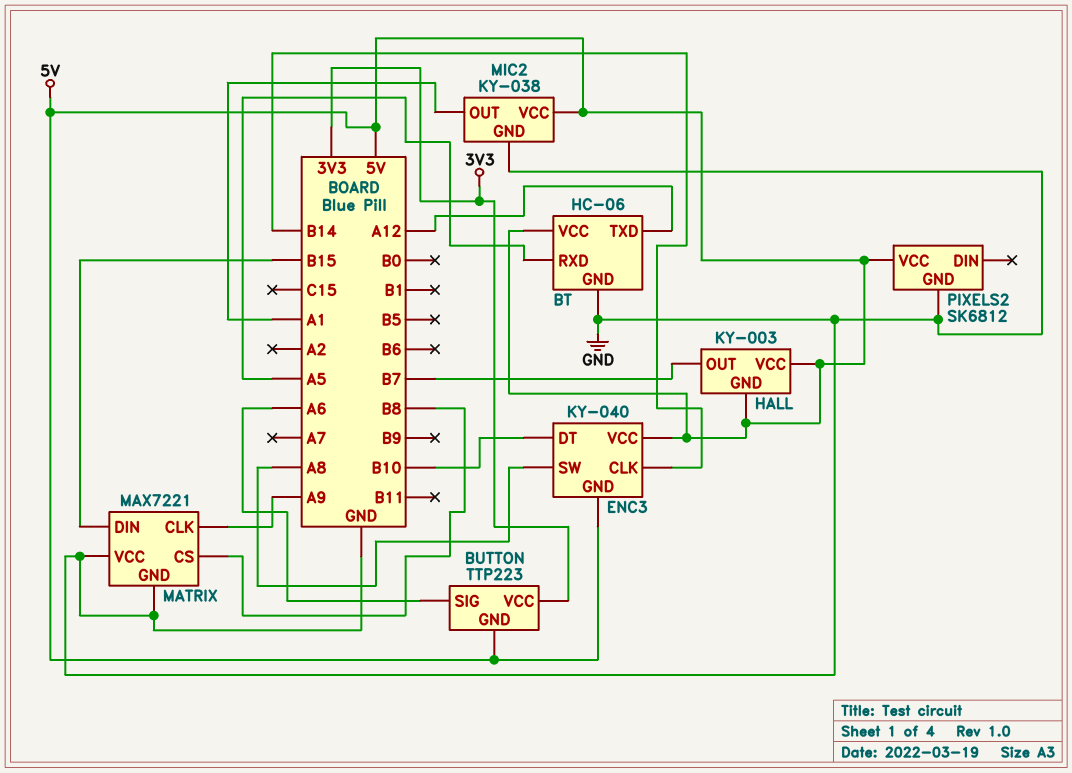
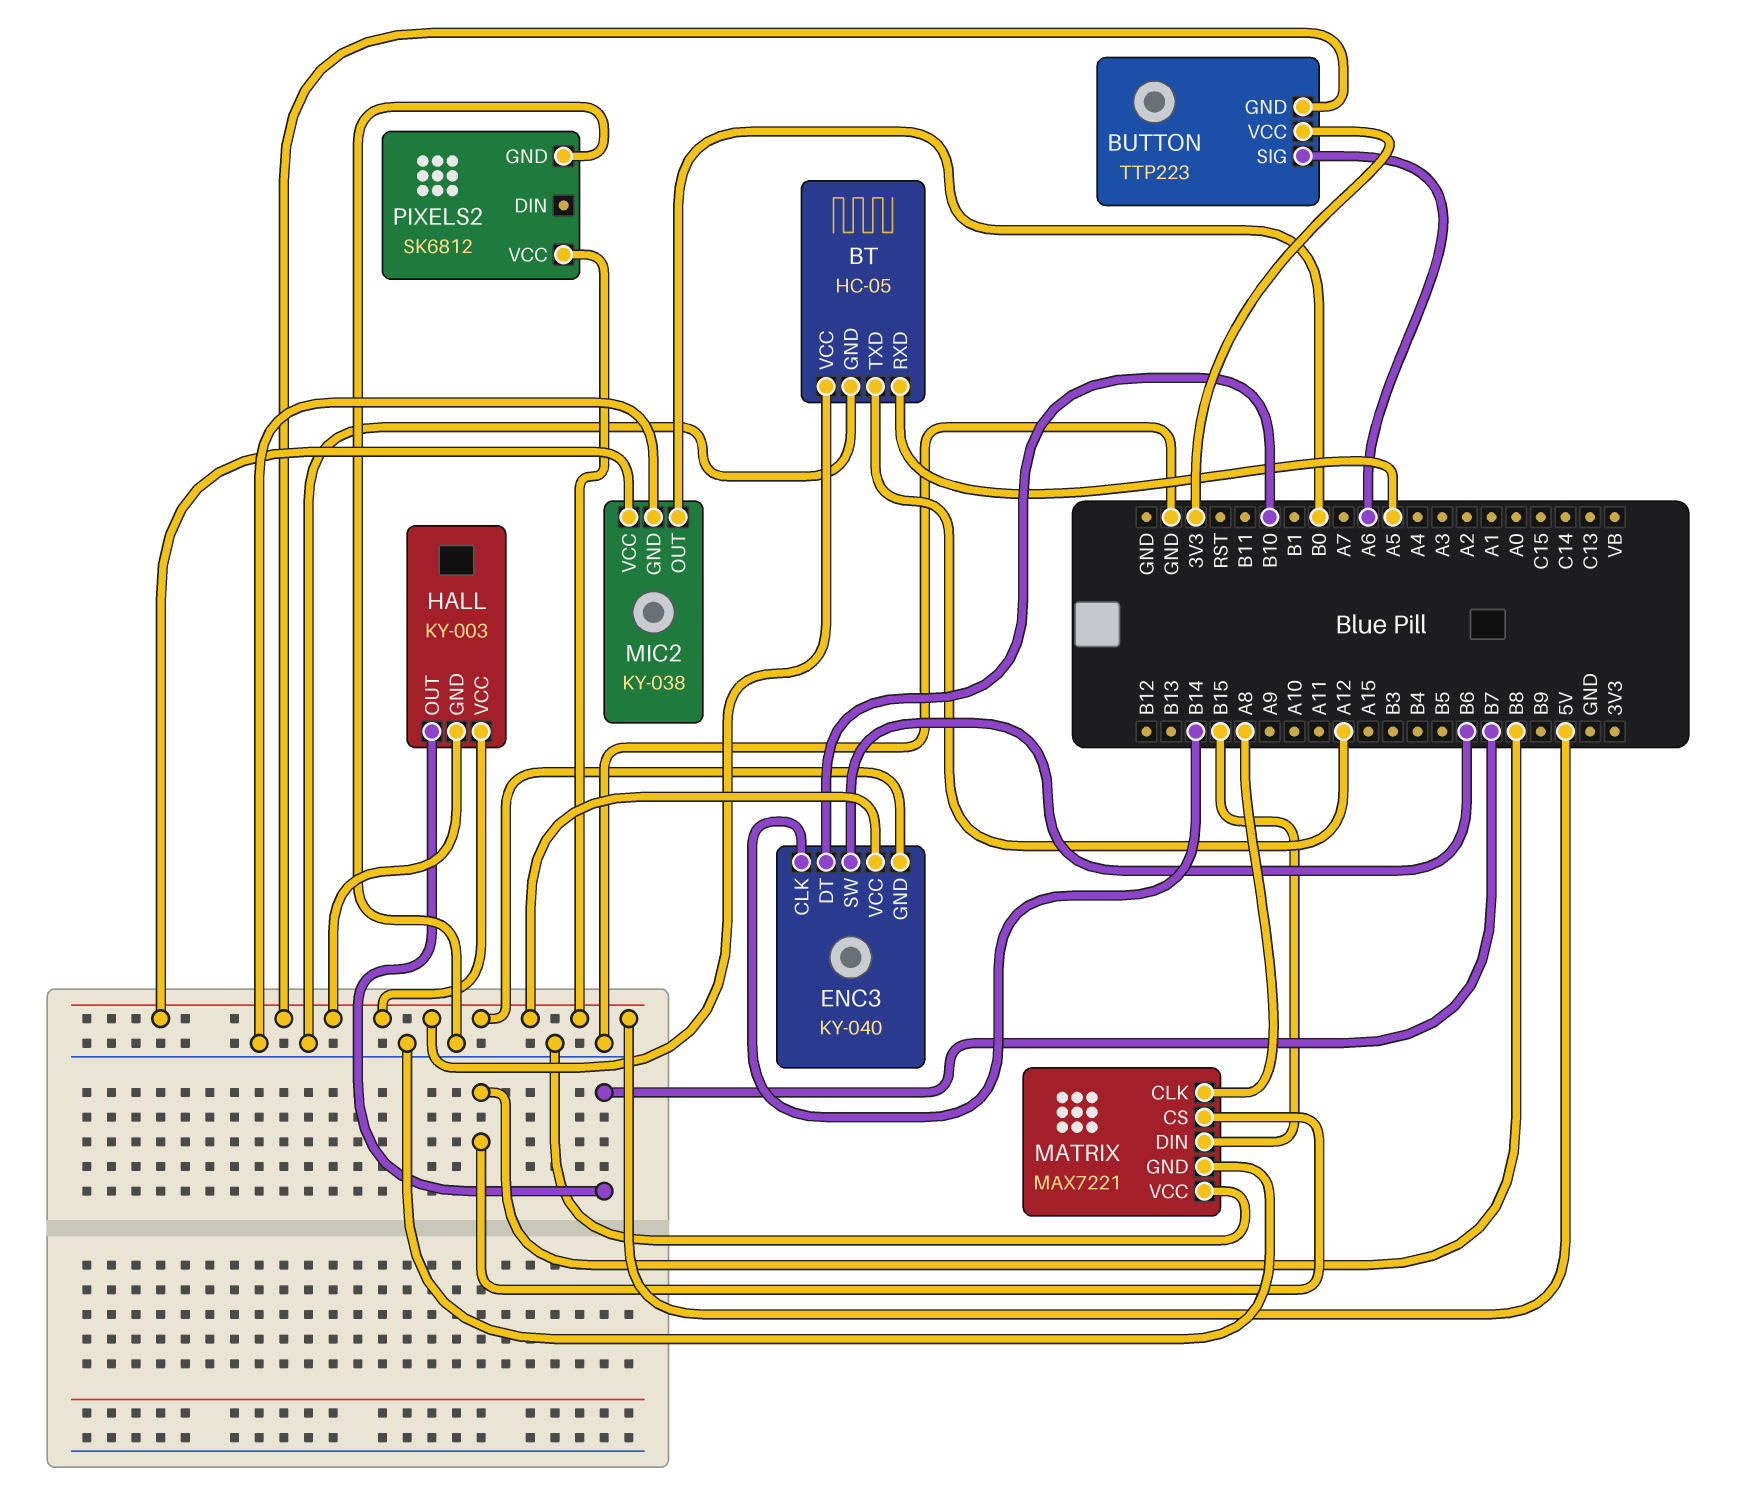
BT: HC-06 -> HC-05
ENC3 pin SW: A8 -> B6
MATRIX pin CLK: A9 -> A8
MIC2 pin OUT: A1 -> B0

